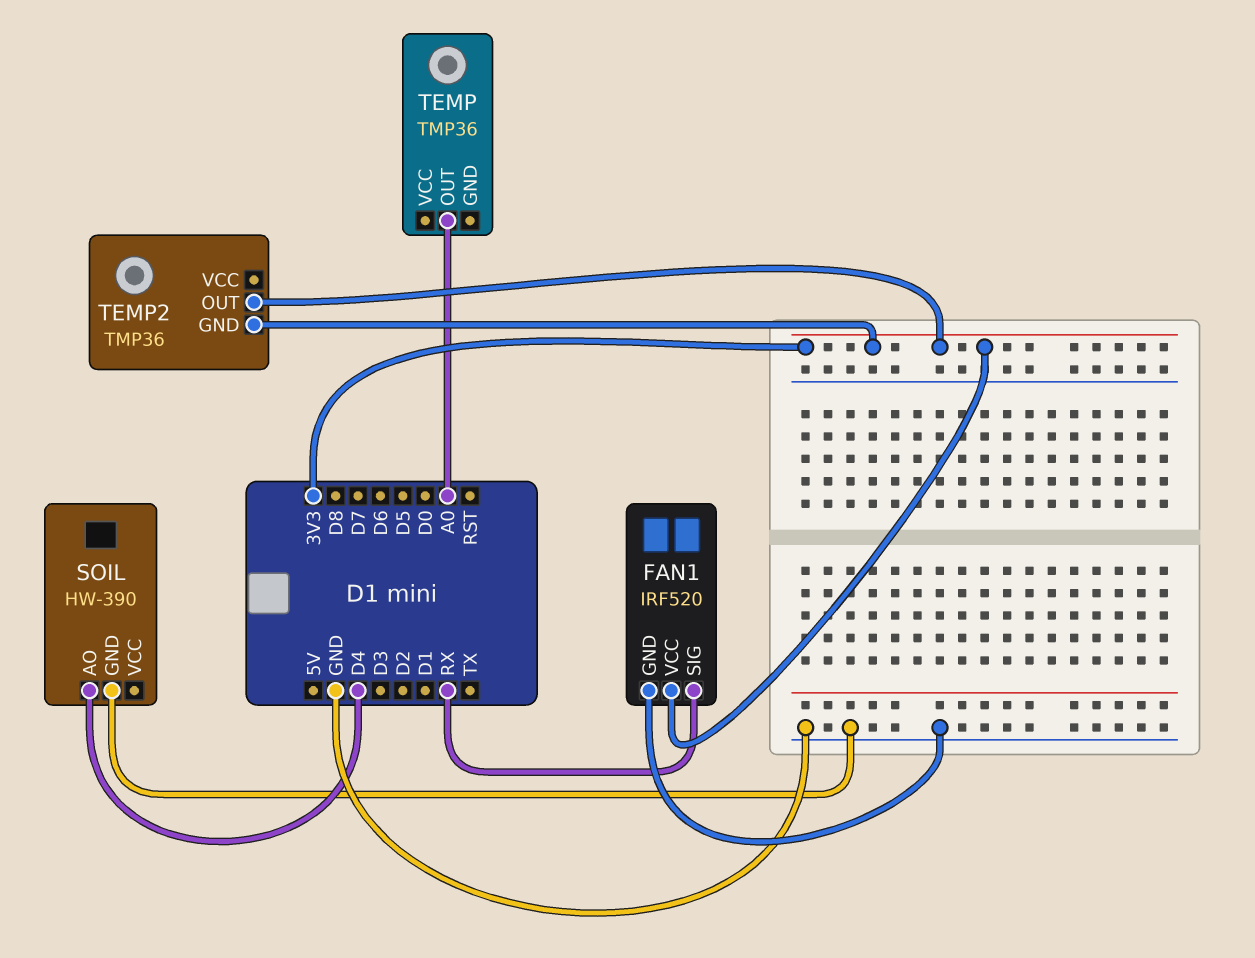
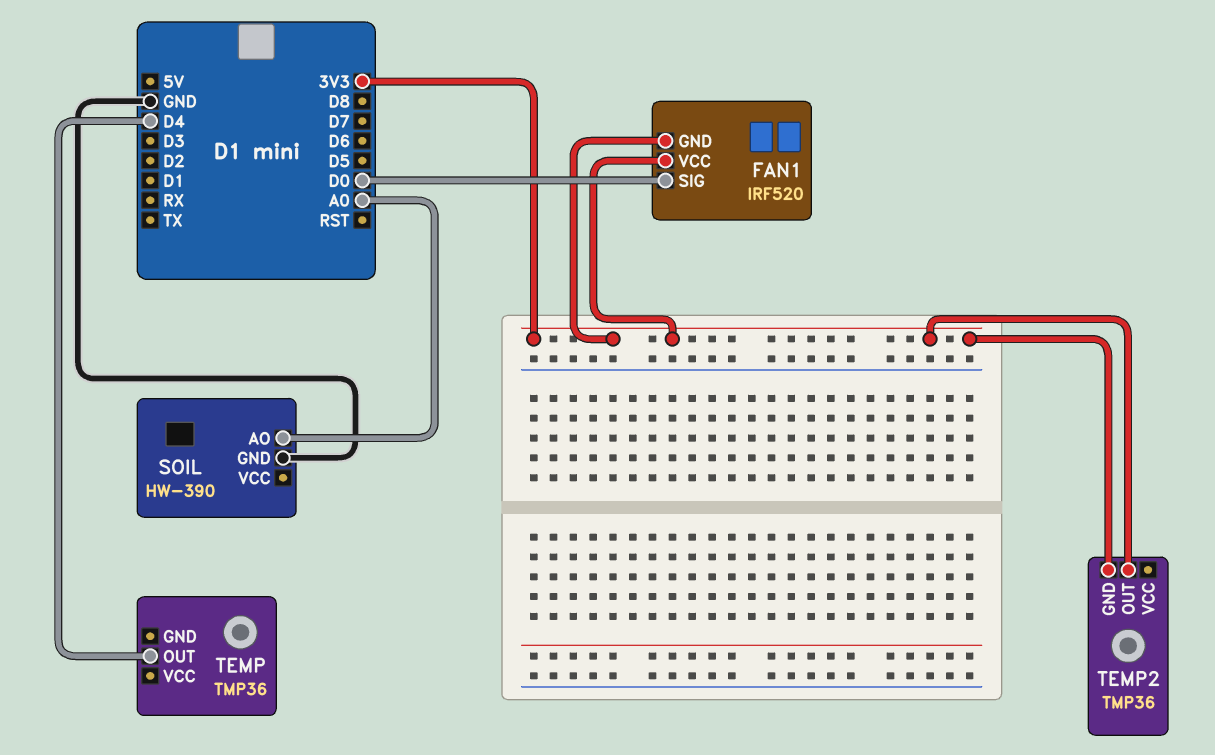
FAN1 pin GND: GND -> 3V3
FAN1 pin SIG: RX -> D0
SOIL pin AO: D4 -> A0
TEMP pin OUT: A0 -> D4

